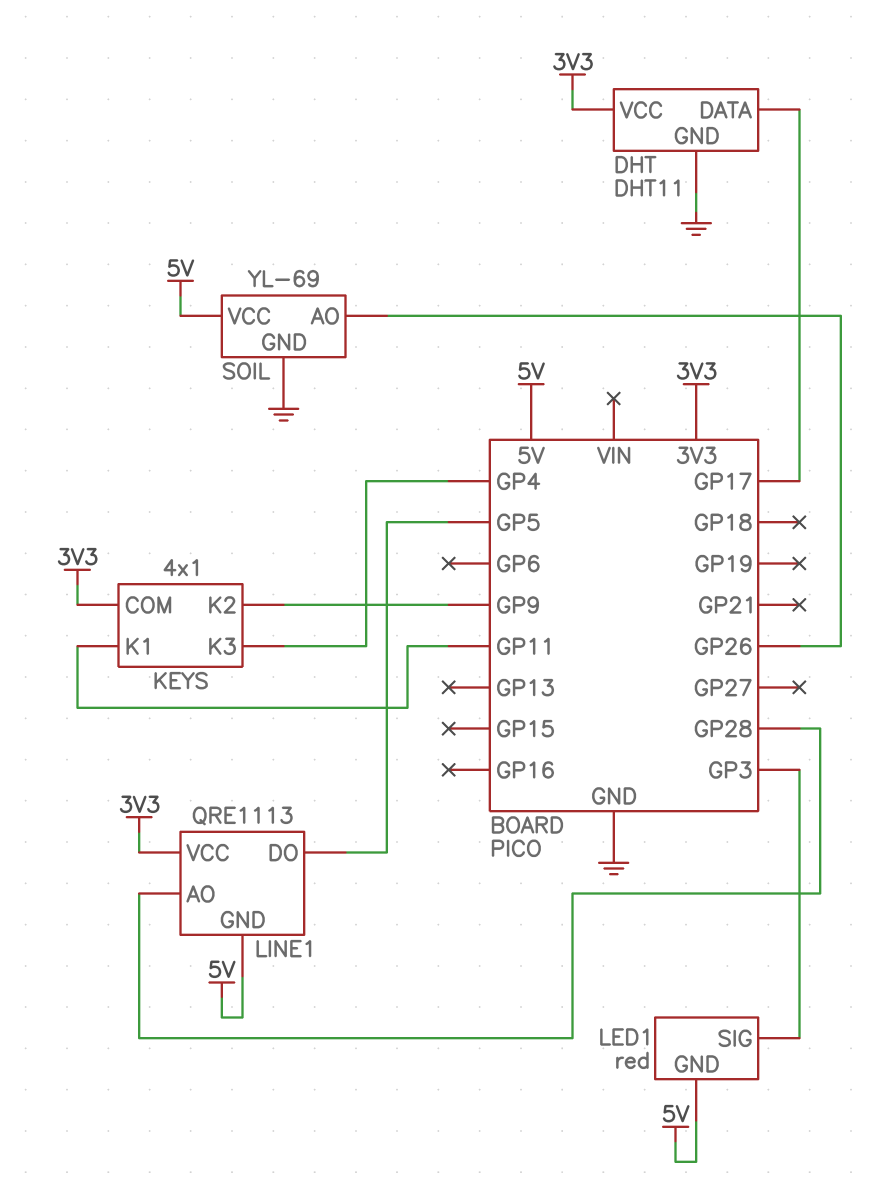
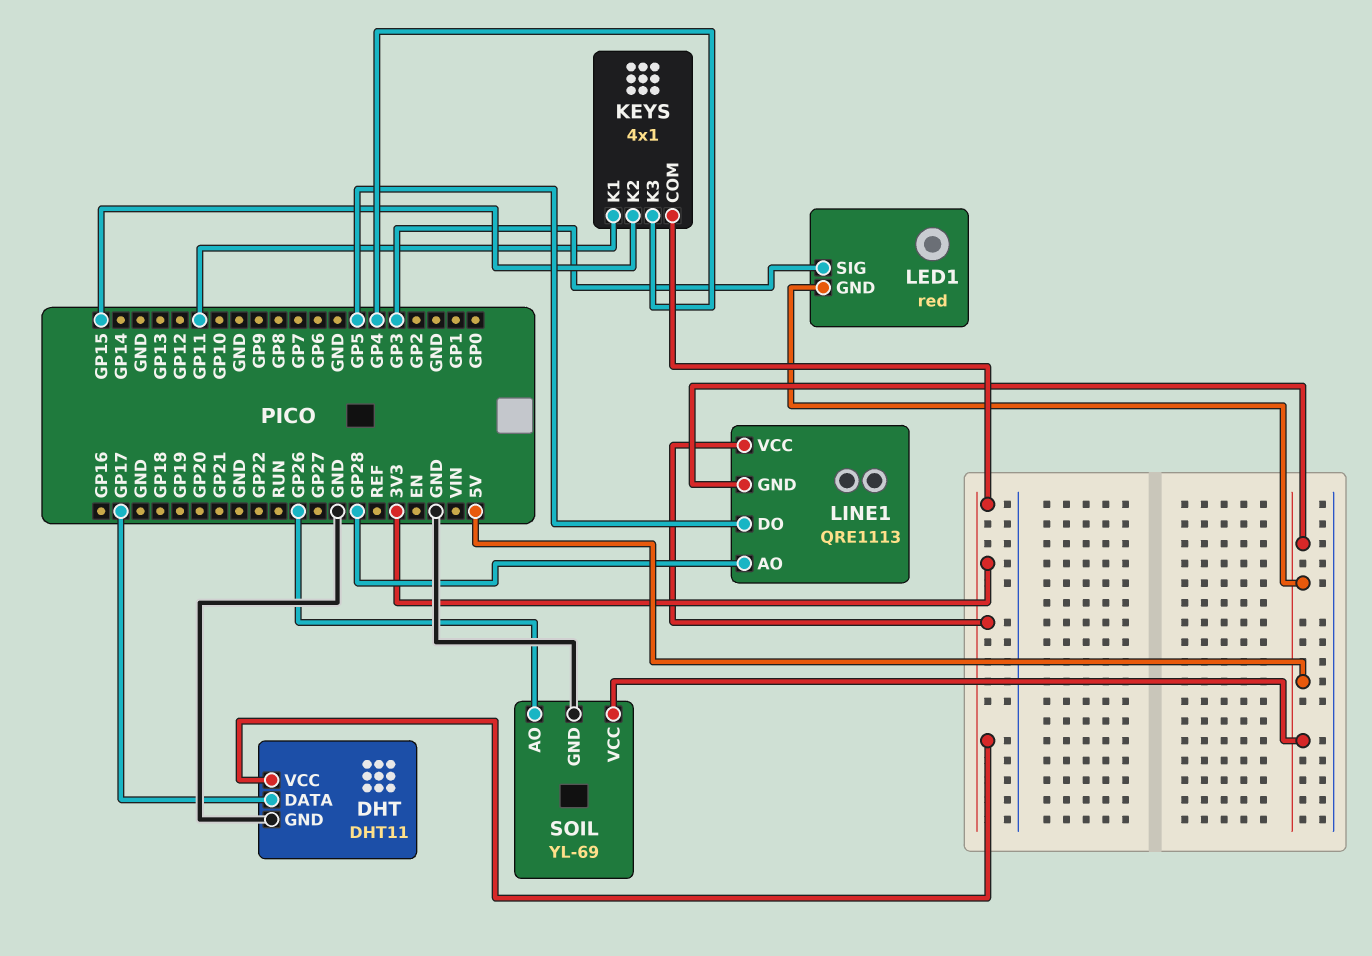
KEYS pin K2: GP9 -> GP15

